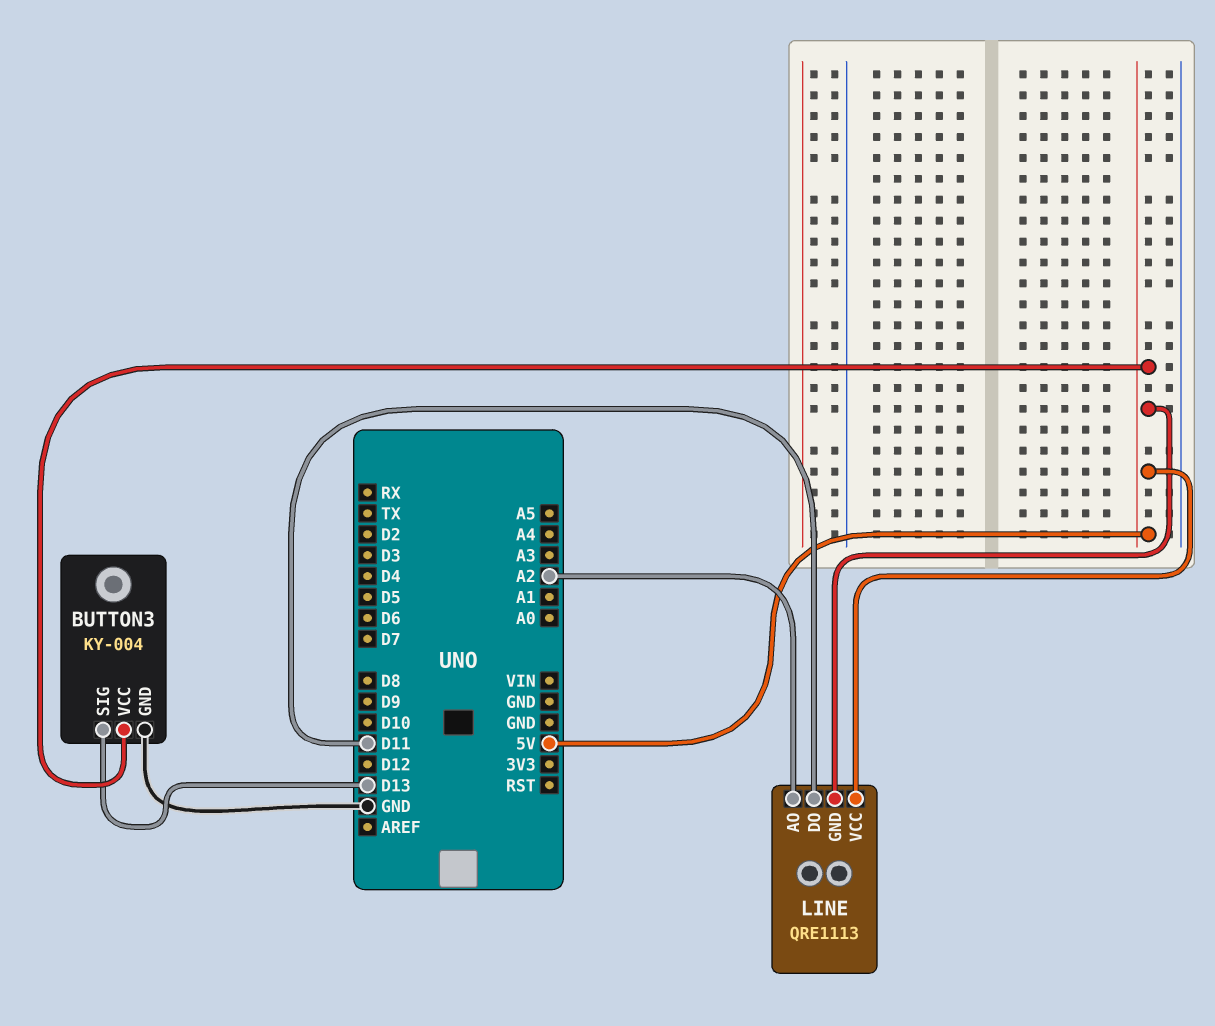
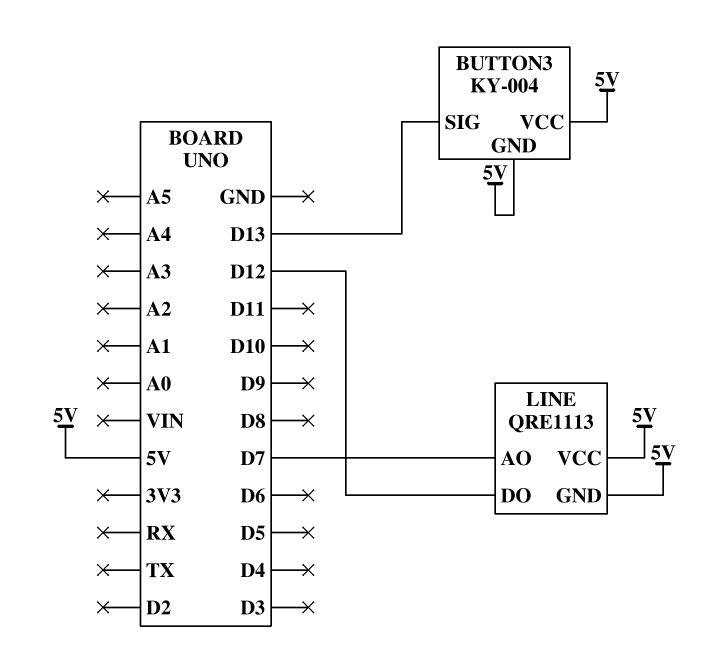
BUTTON3 pin GND: GND -> 5V
LINE pin AO: A2 -> D7
LINE pin DO: D11 -> D12

